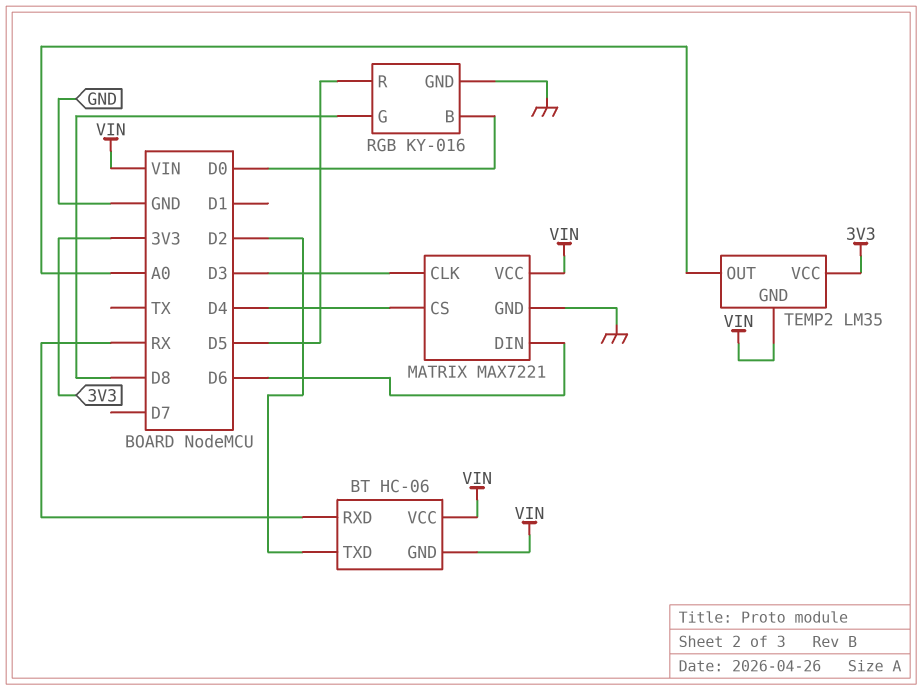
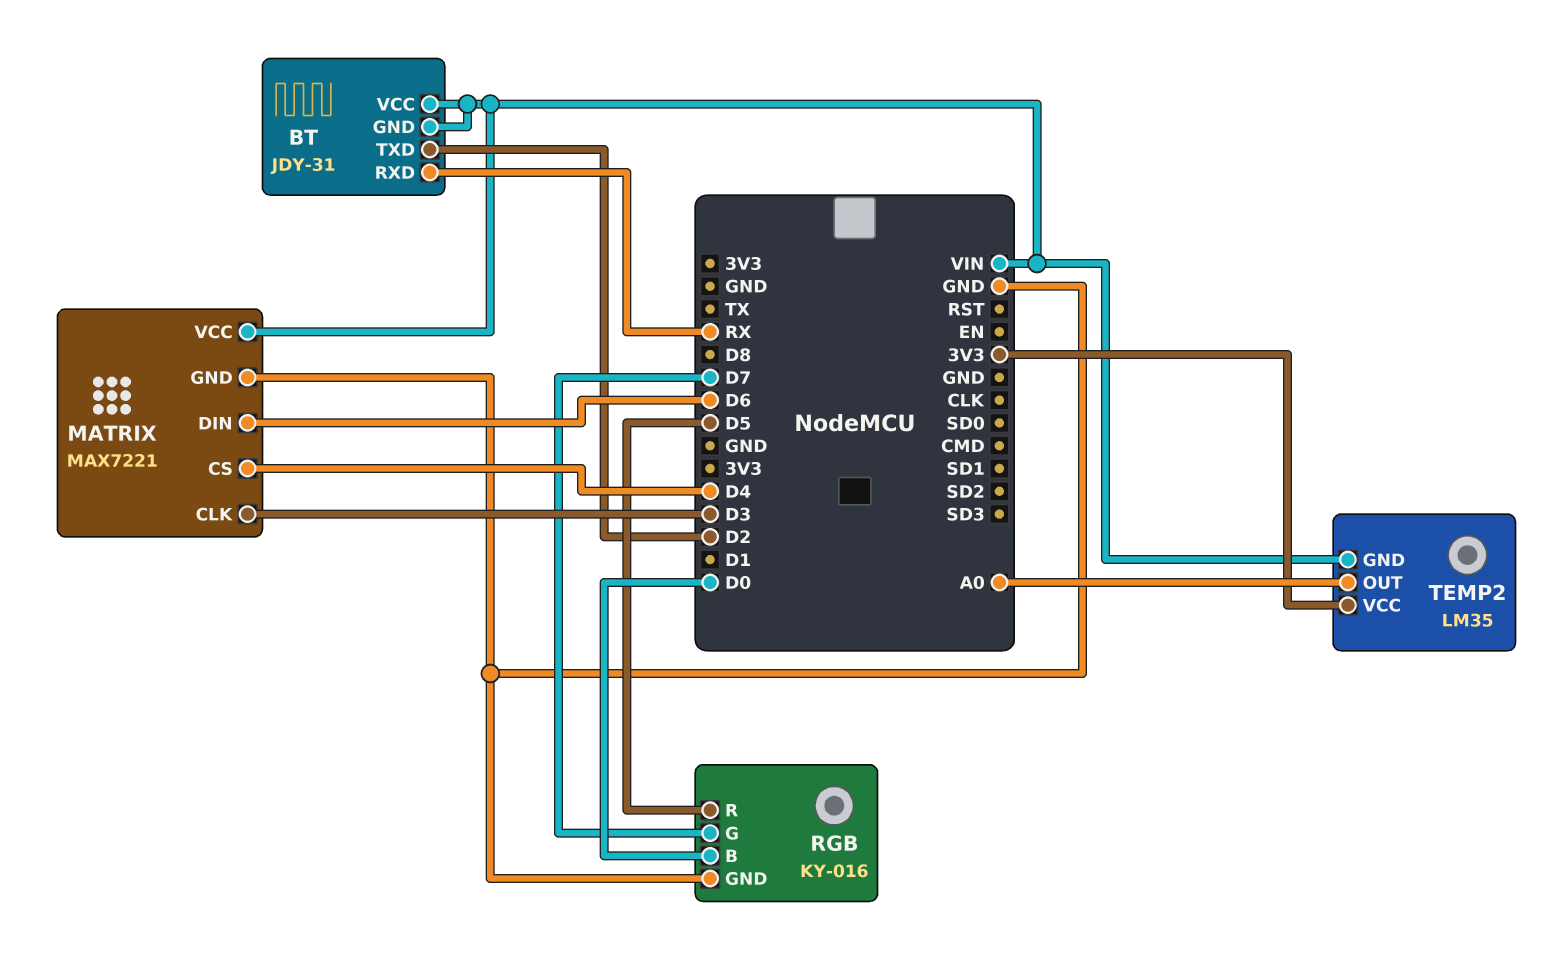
BT: HC-06 -> JDY-31
RGB pin G: D8 -> D7

